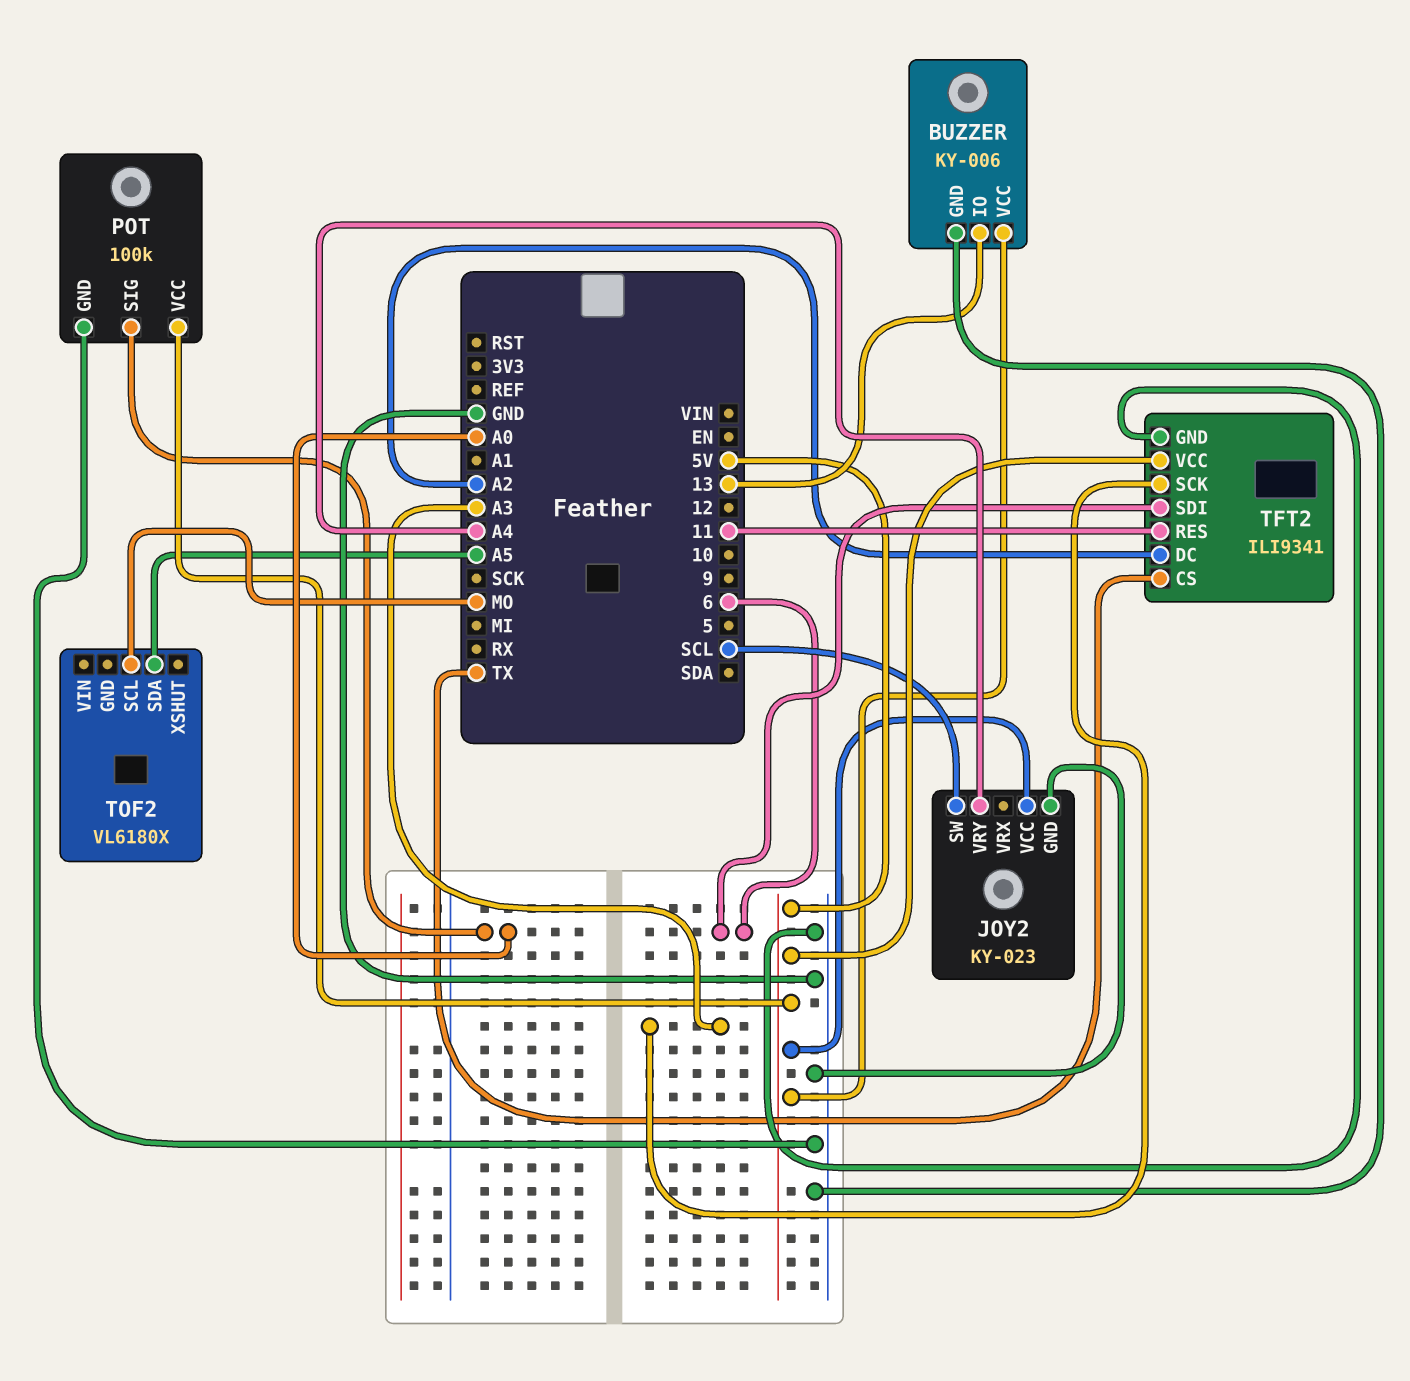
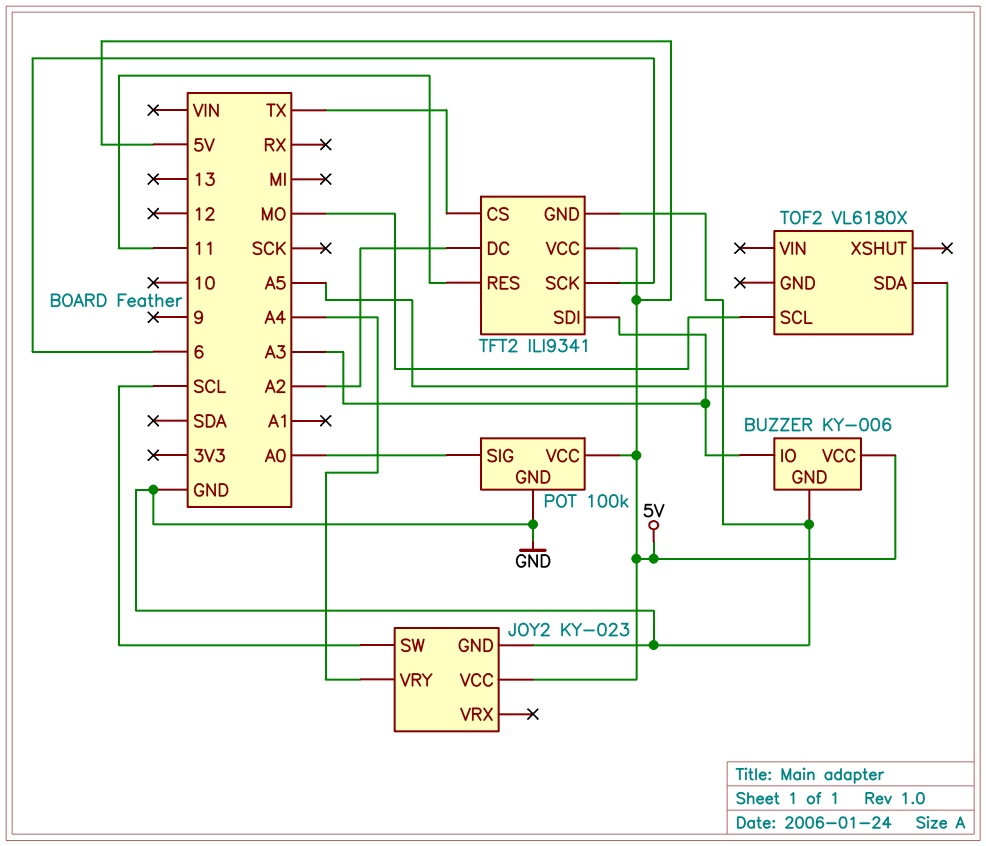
BUZZER pin IO: 13 -> A3
TFT2 pin SCK: A3 -> 6
TFT2 pin SDI: 6 -> A3

